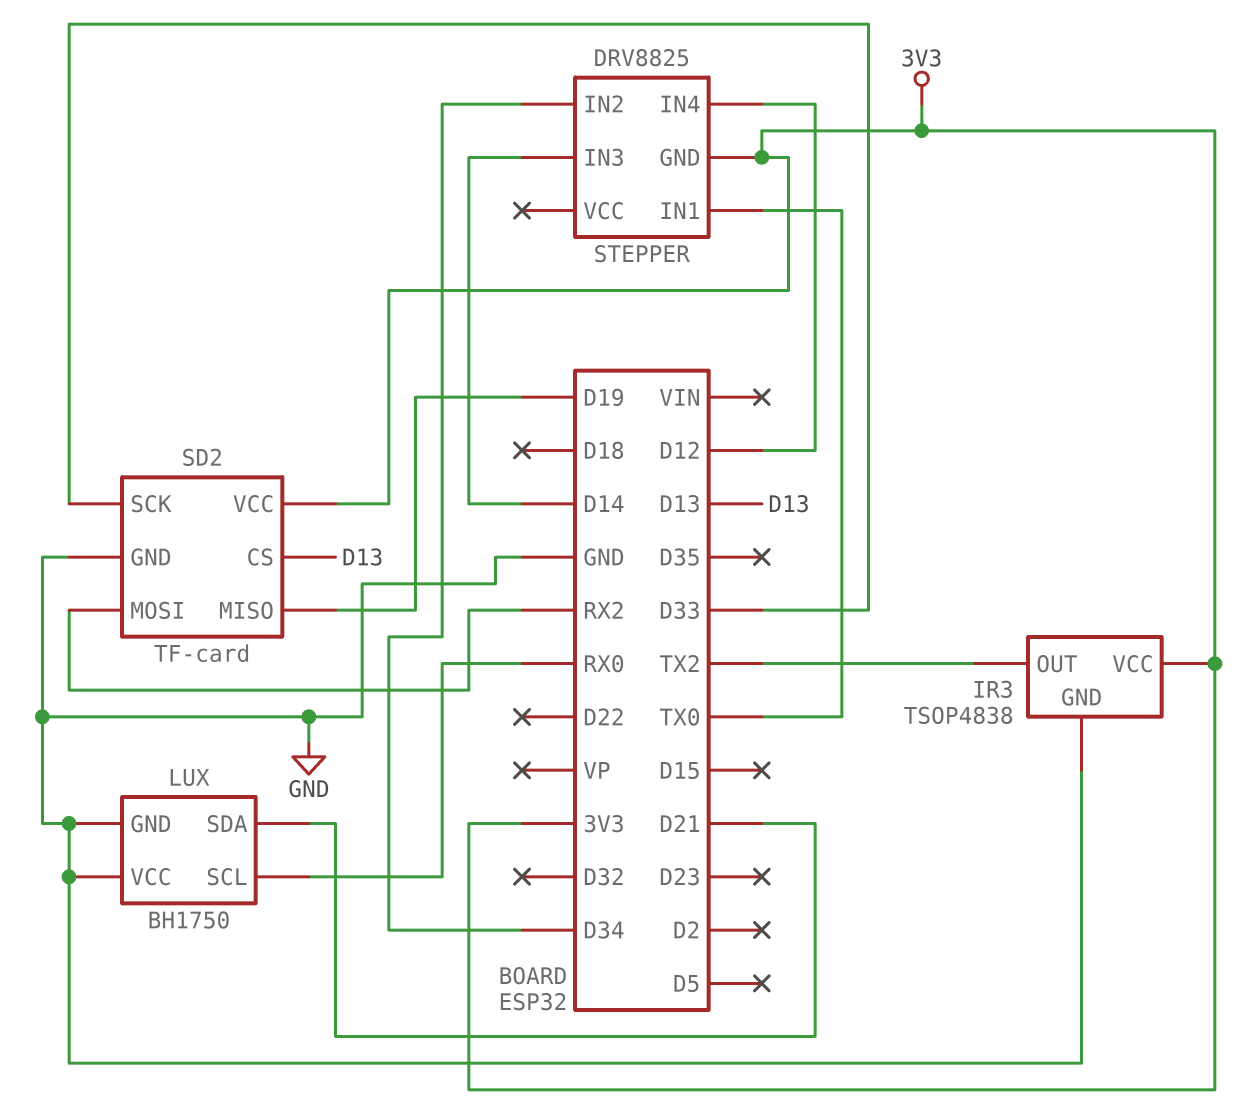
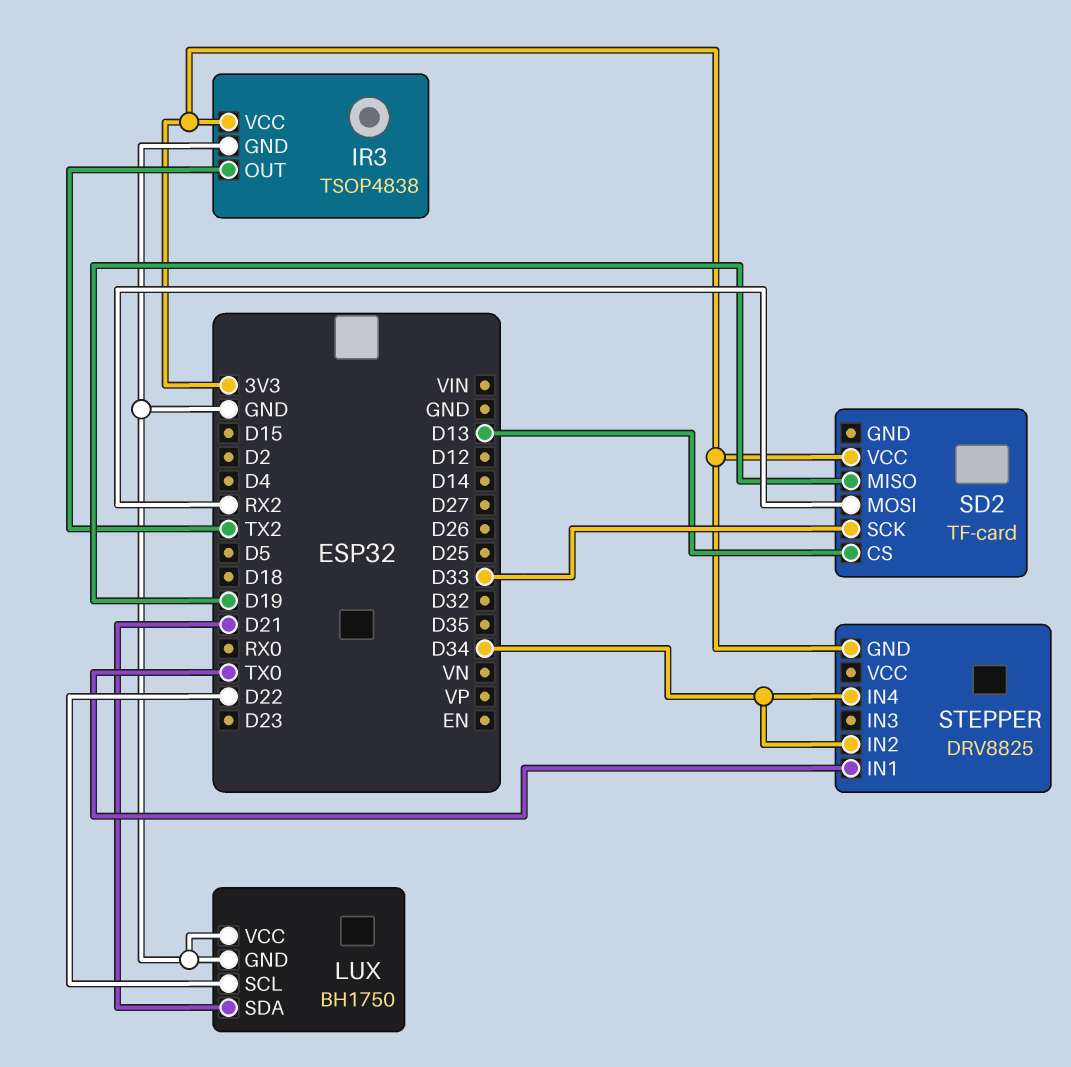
LUX pin SCL: RX0 -> D22
SD2 pin GND: GND -> none
STEPPER pin IN3: D14 -> none
STEPPER pin IN4: D12 -> D34

